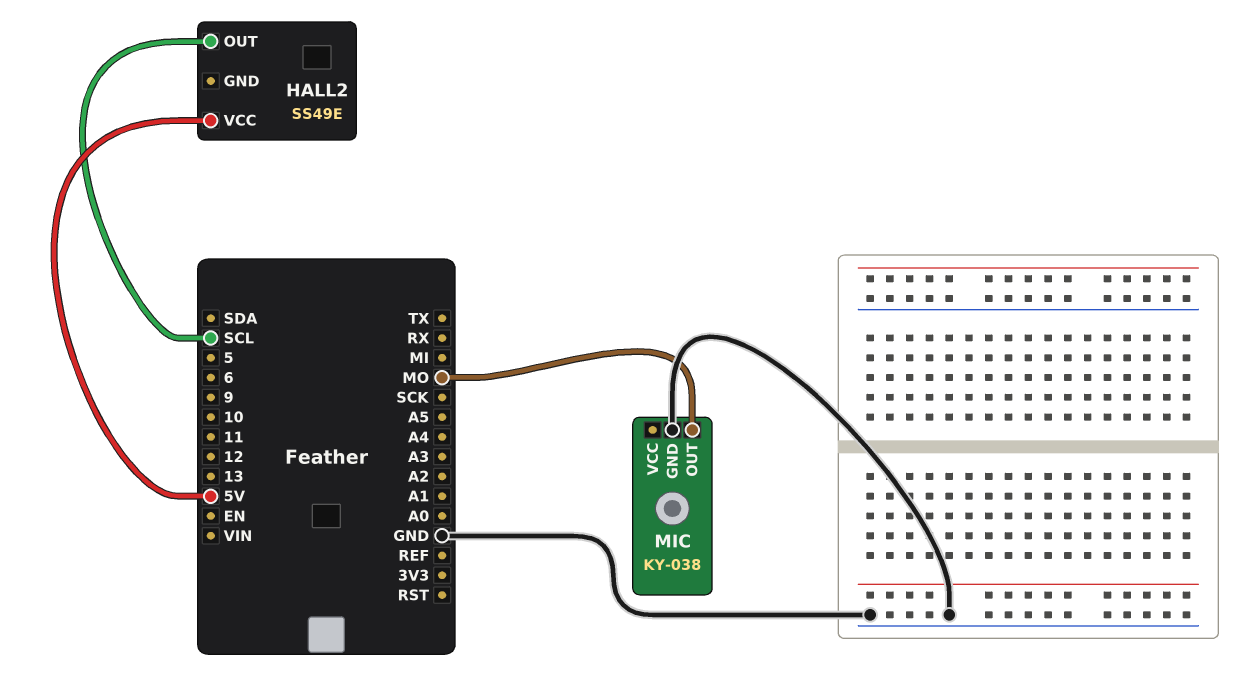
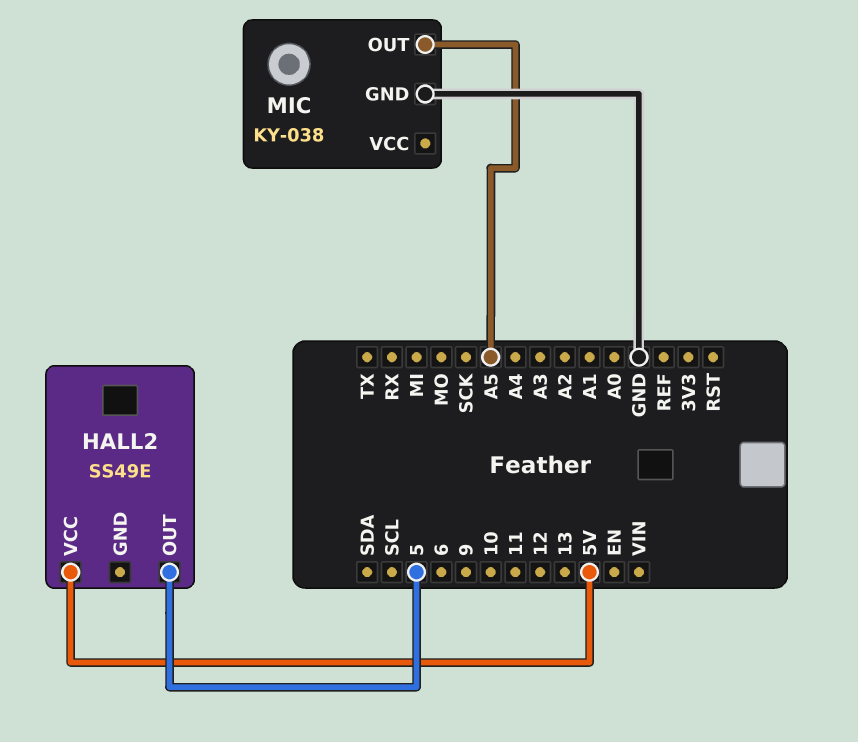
HALL2 pin OUT: SCL -> 5
MIC pin OUT: MO -> A5

